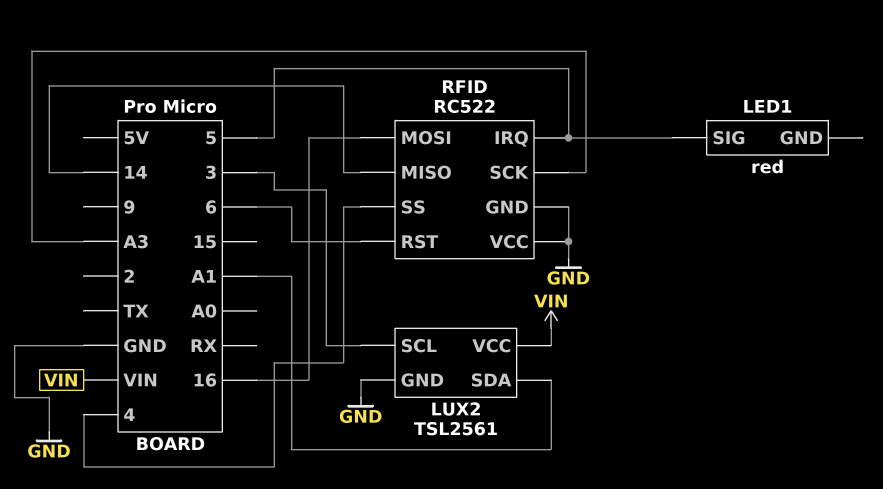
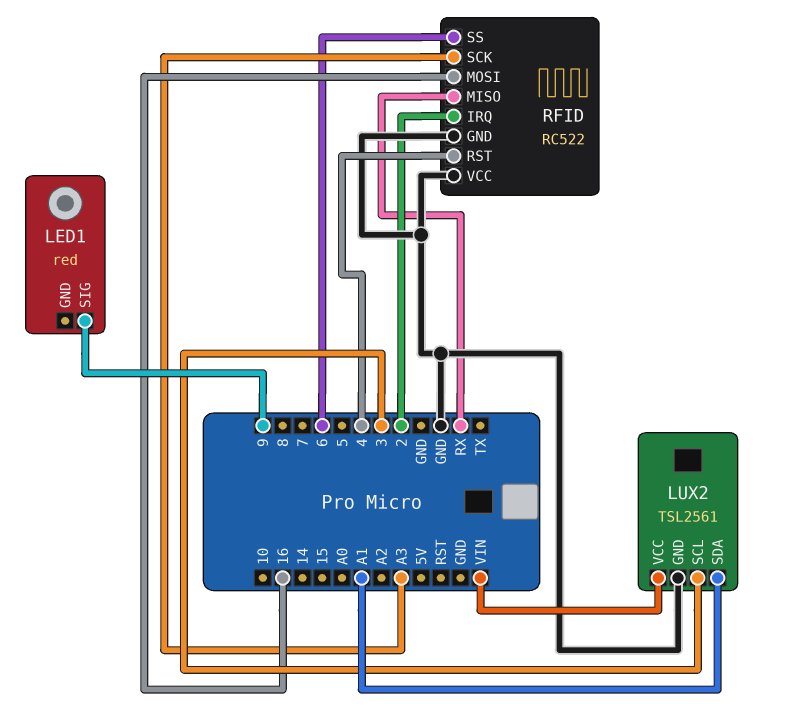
LED1 pin SIG: 5 -> 9
RFID pin IRQ: 5 -> 2
RFID pin MISO: 14 -> RX
RFID pin RST: 6 -> 4
RFID pin SS: 4 -> 6

